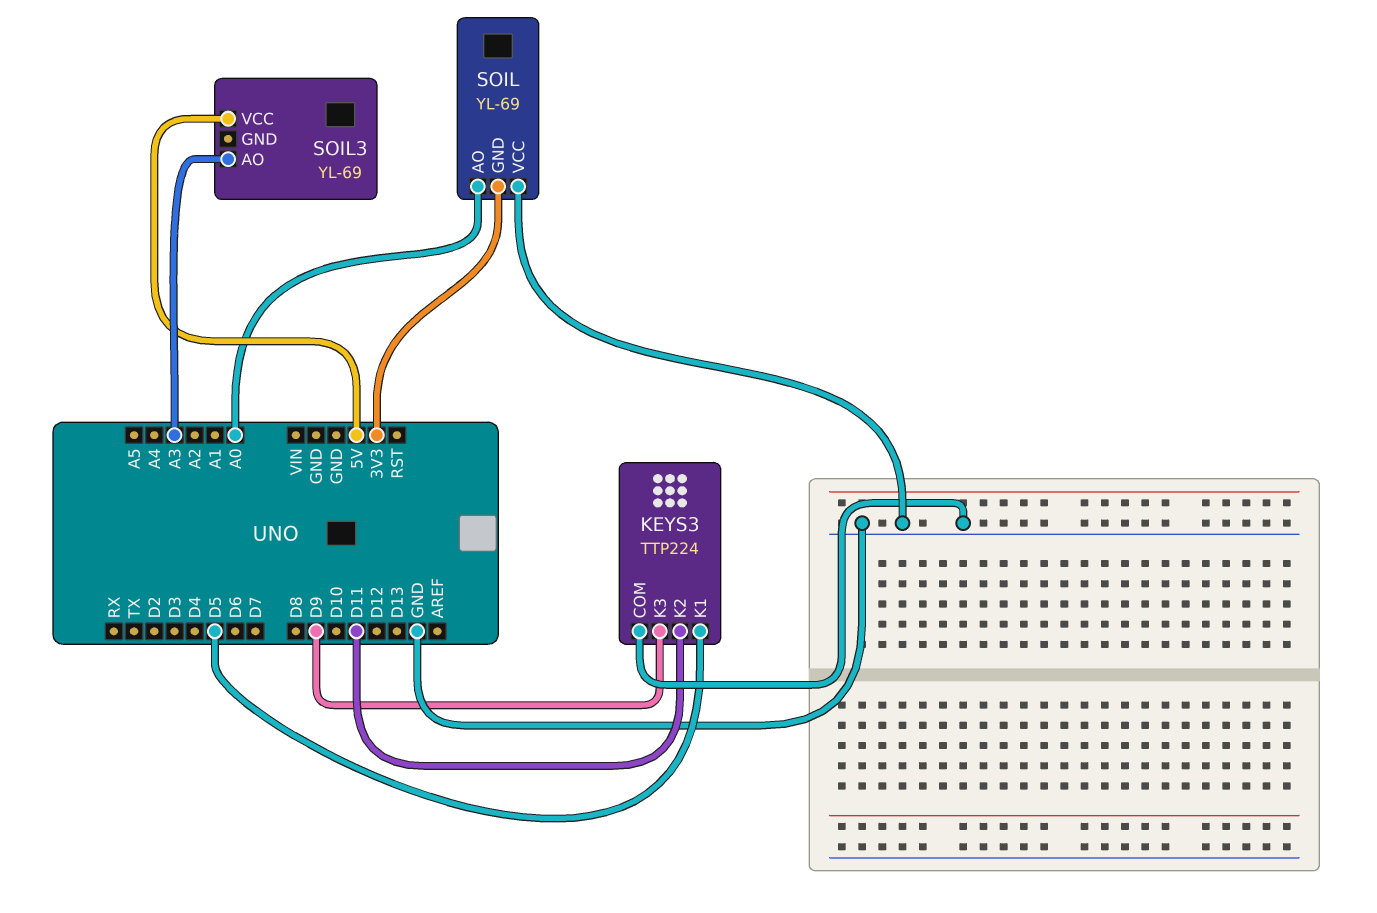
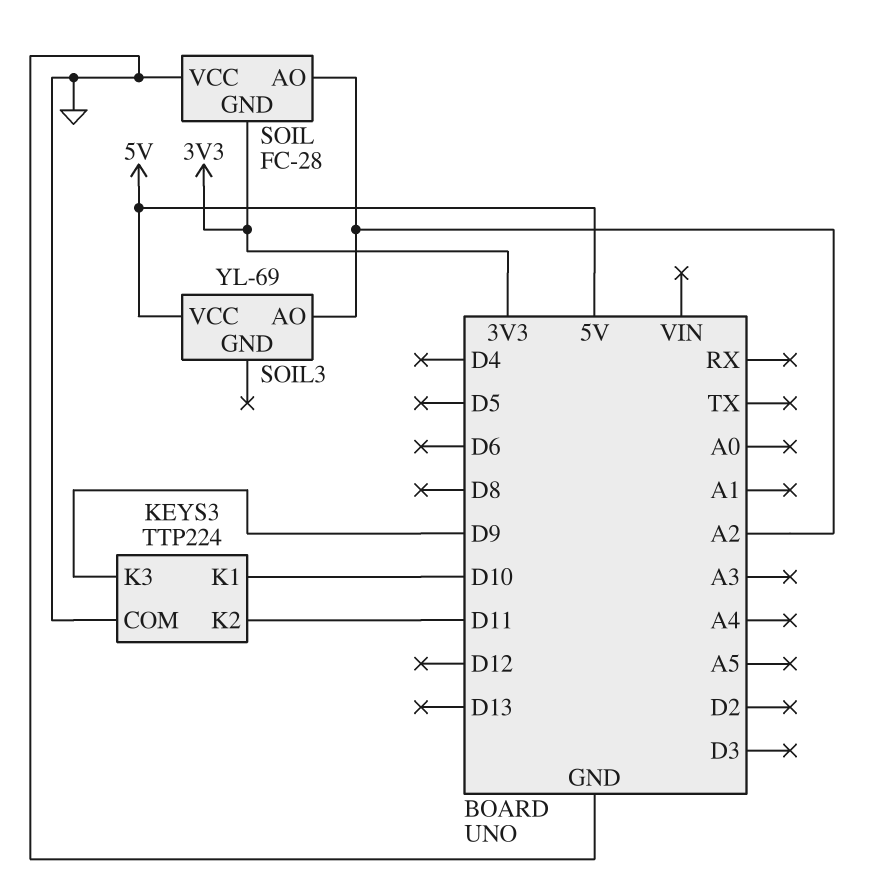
KEYS3 pin K1: D5 -> D10
SOIL: YL-69 -> FC-28
SOIL pin AO: A0 -> A2
SOIL3 pin AO: A3 -> A2

